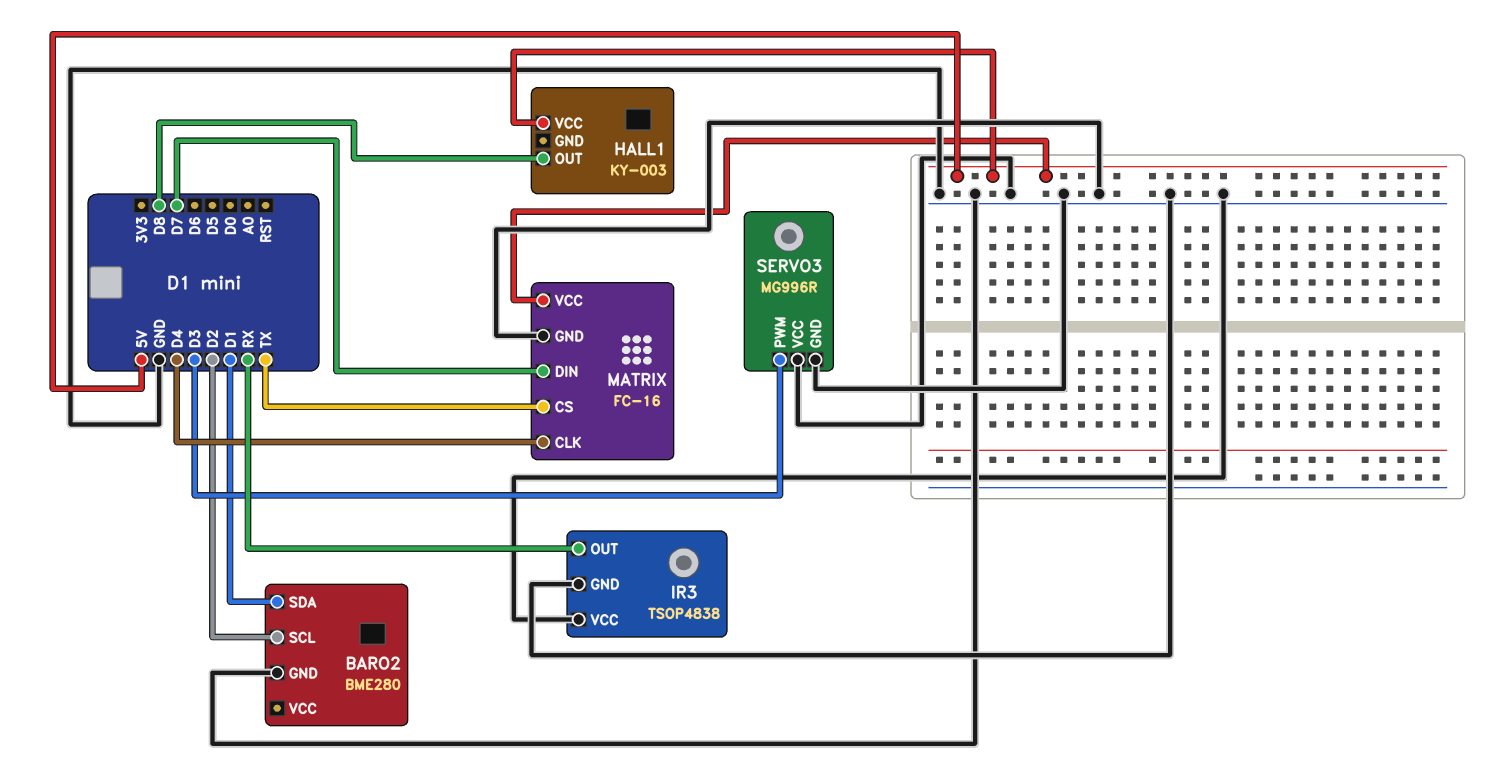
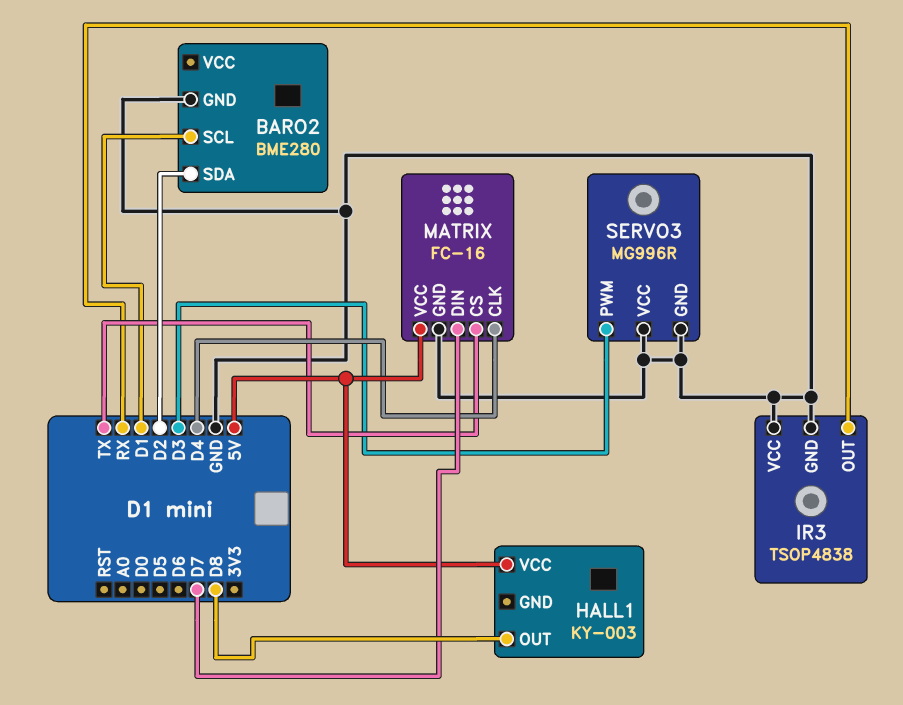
BARO2 pin SCL: D2 -> D1
BARO2 pin SDA: D1 -> D2

